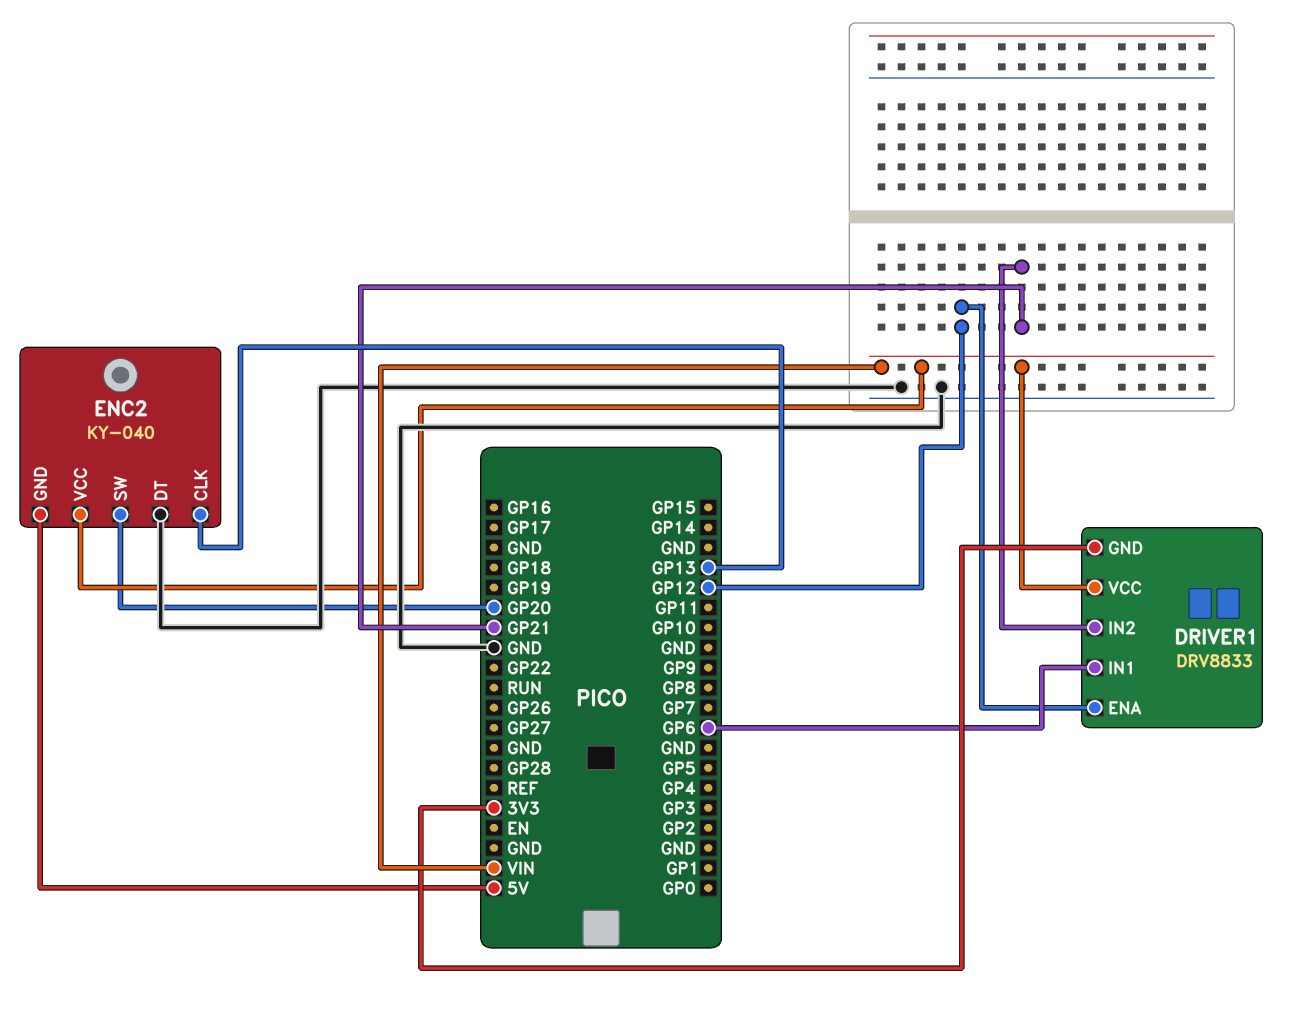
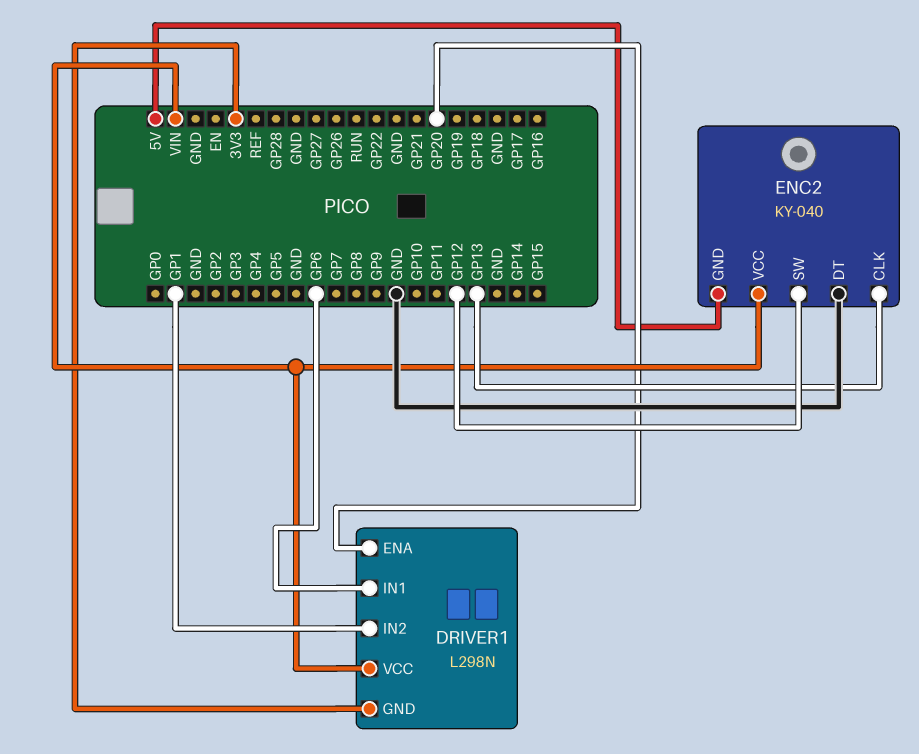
DRIVER1: DRV8833 -> L298N
DRIVER1 pin ENA: GP12 -> GP20
DRIVER1 pin IN2: GP21 -> GP1
ENC2 pin SW: GP20 -> GP12

